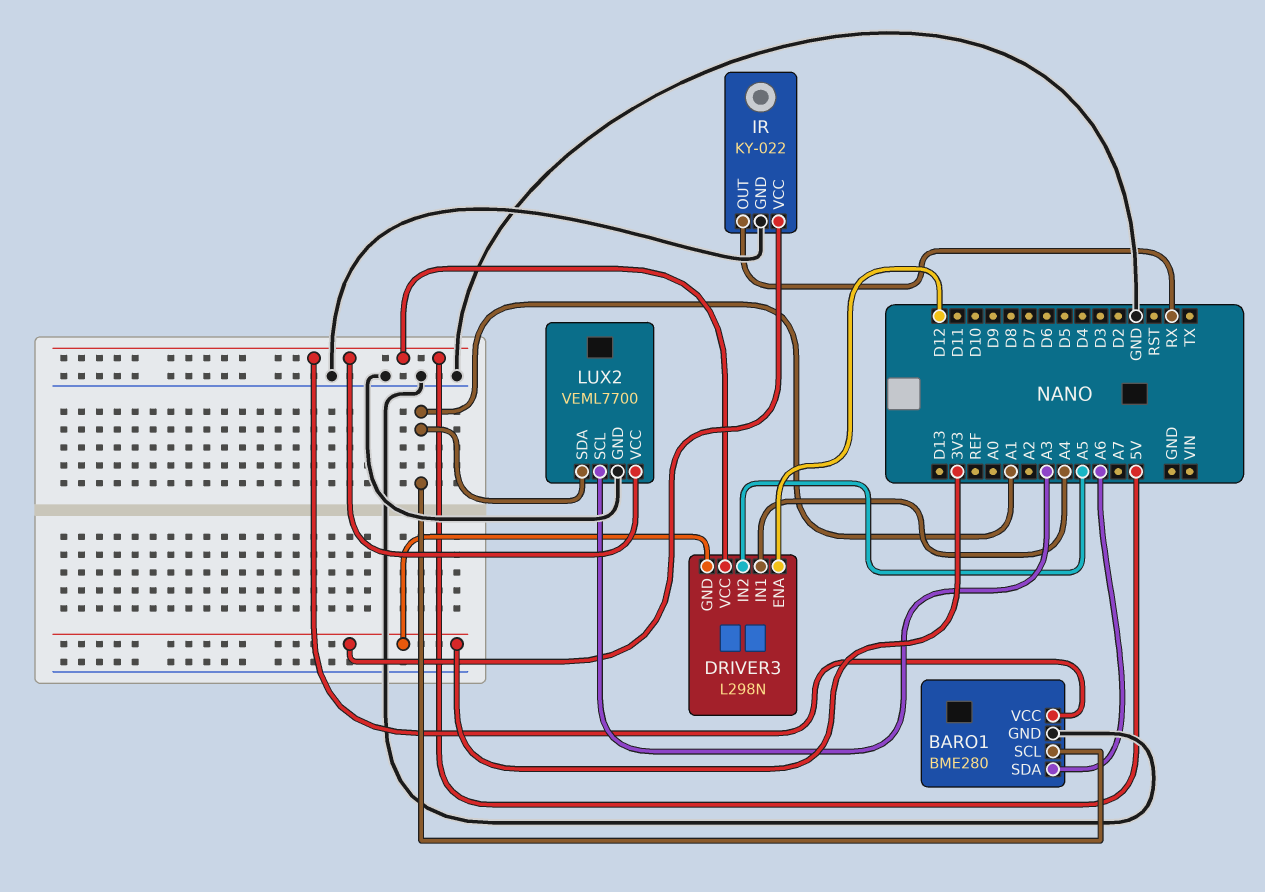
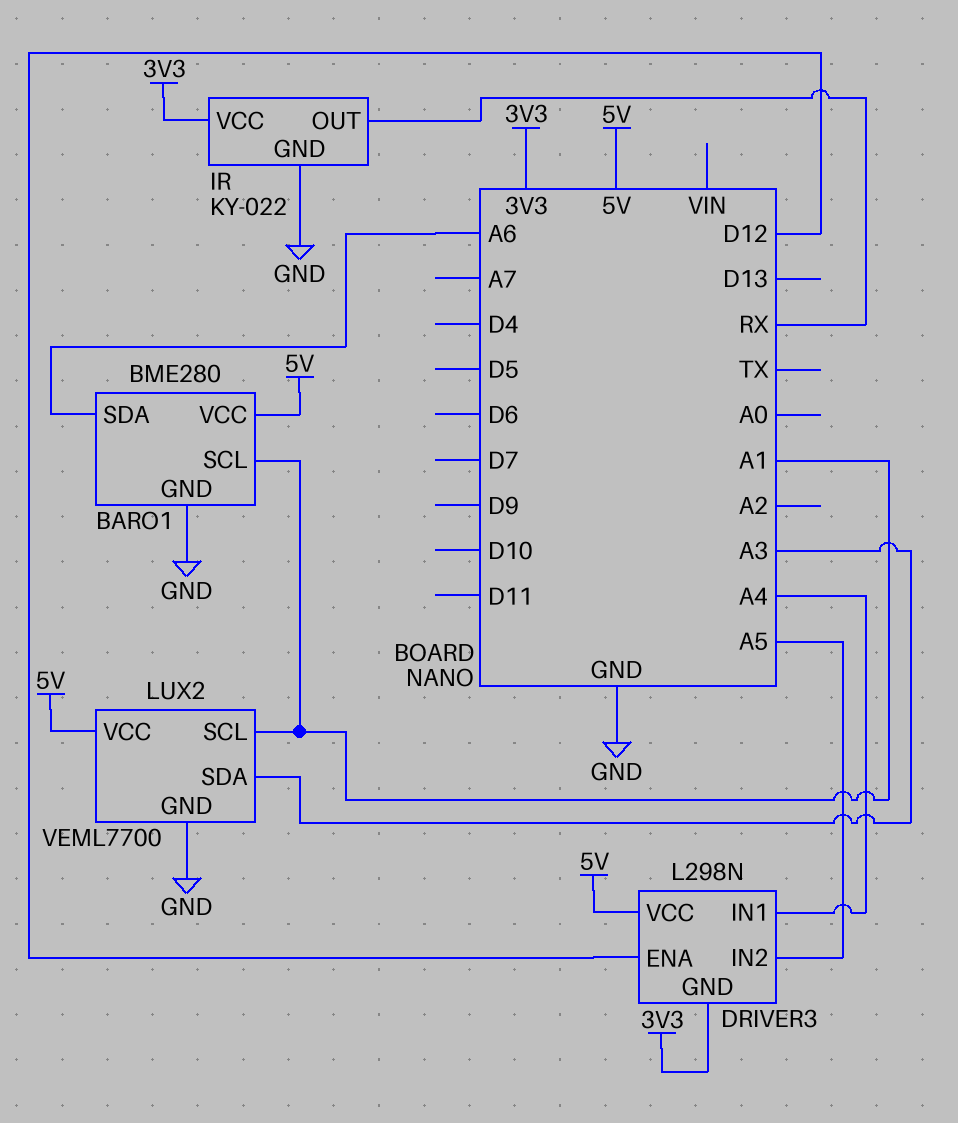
LUX2 pin SCL: A3 -> A1
LUX2 pin SDA: A1 -> A3

